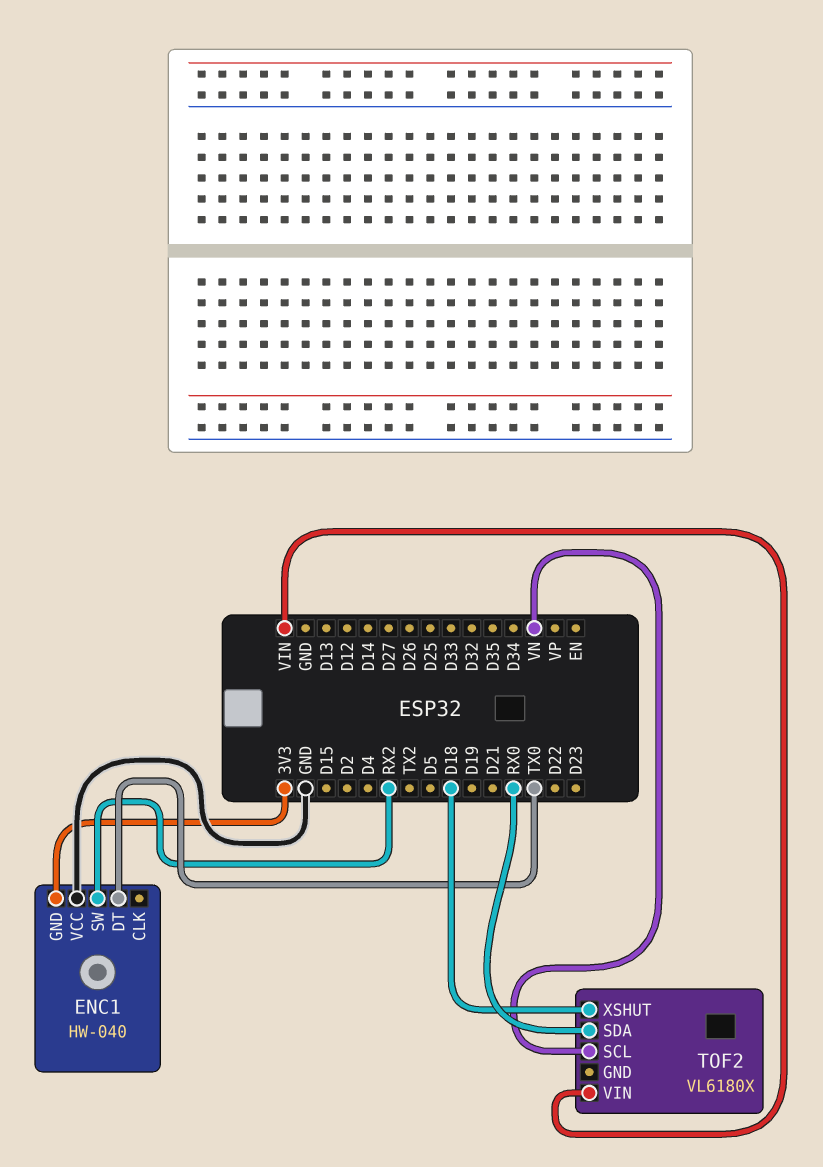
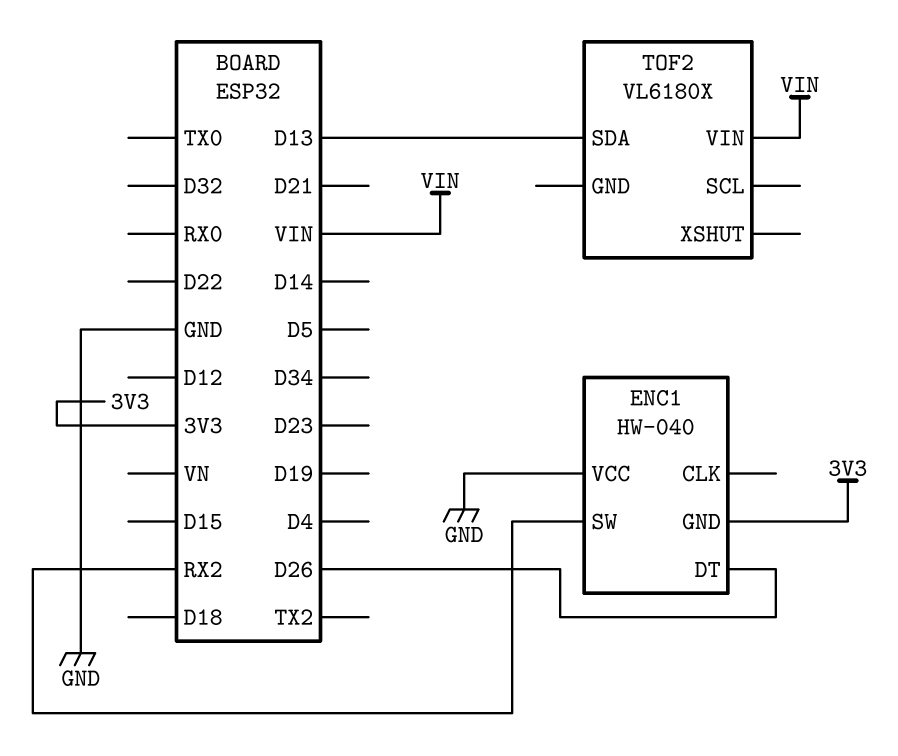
ENC1 pin DT: TX0 -> D26
TOF2 pin SCL: VN -> none
TOF2 pin SDA: RX0 -> D13
TOF2 pin XSHUT: D18 -> none

